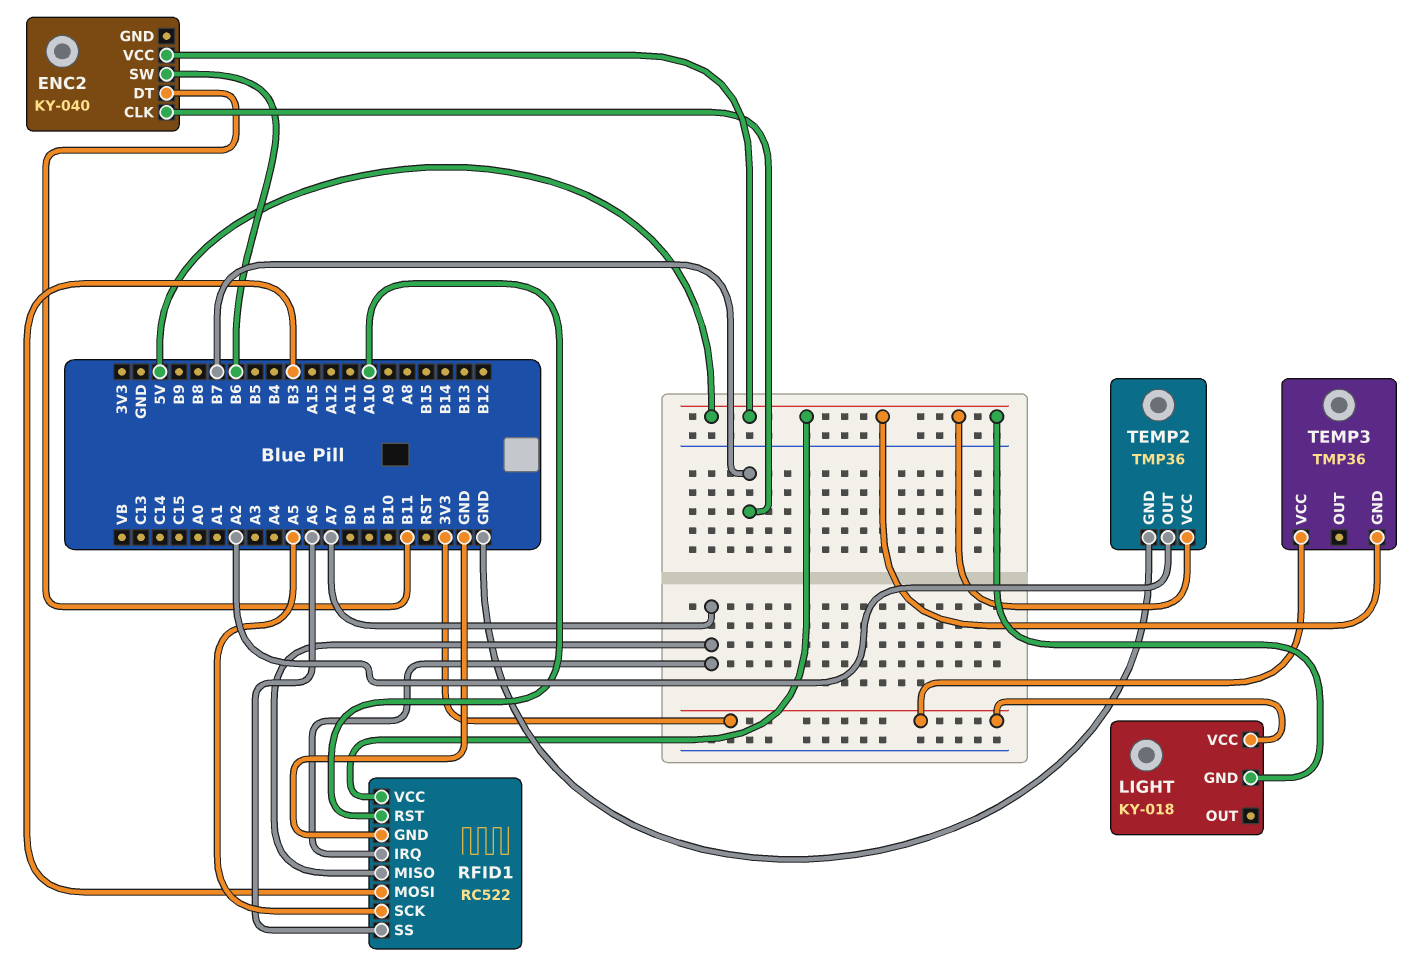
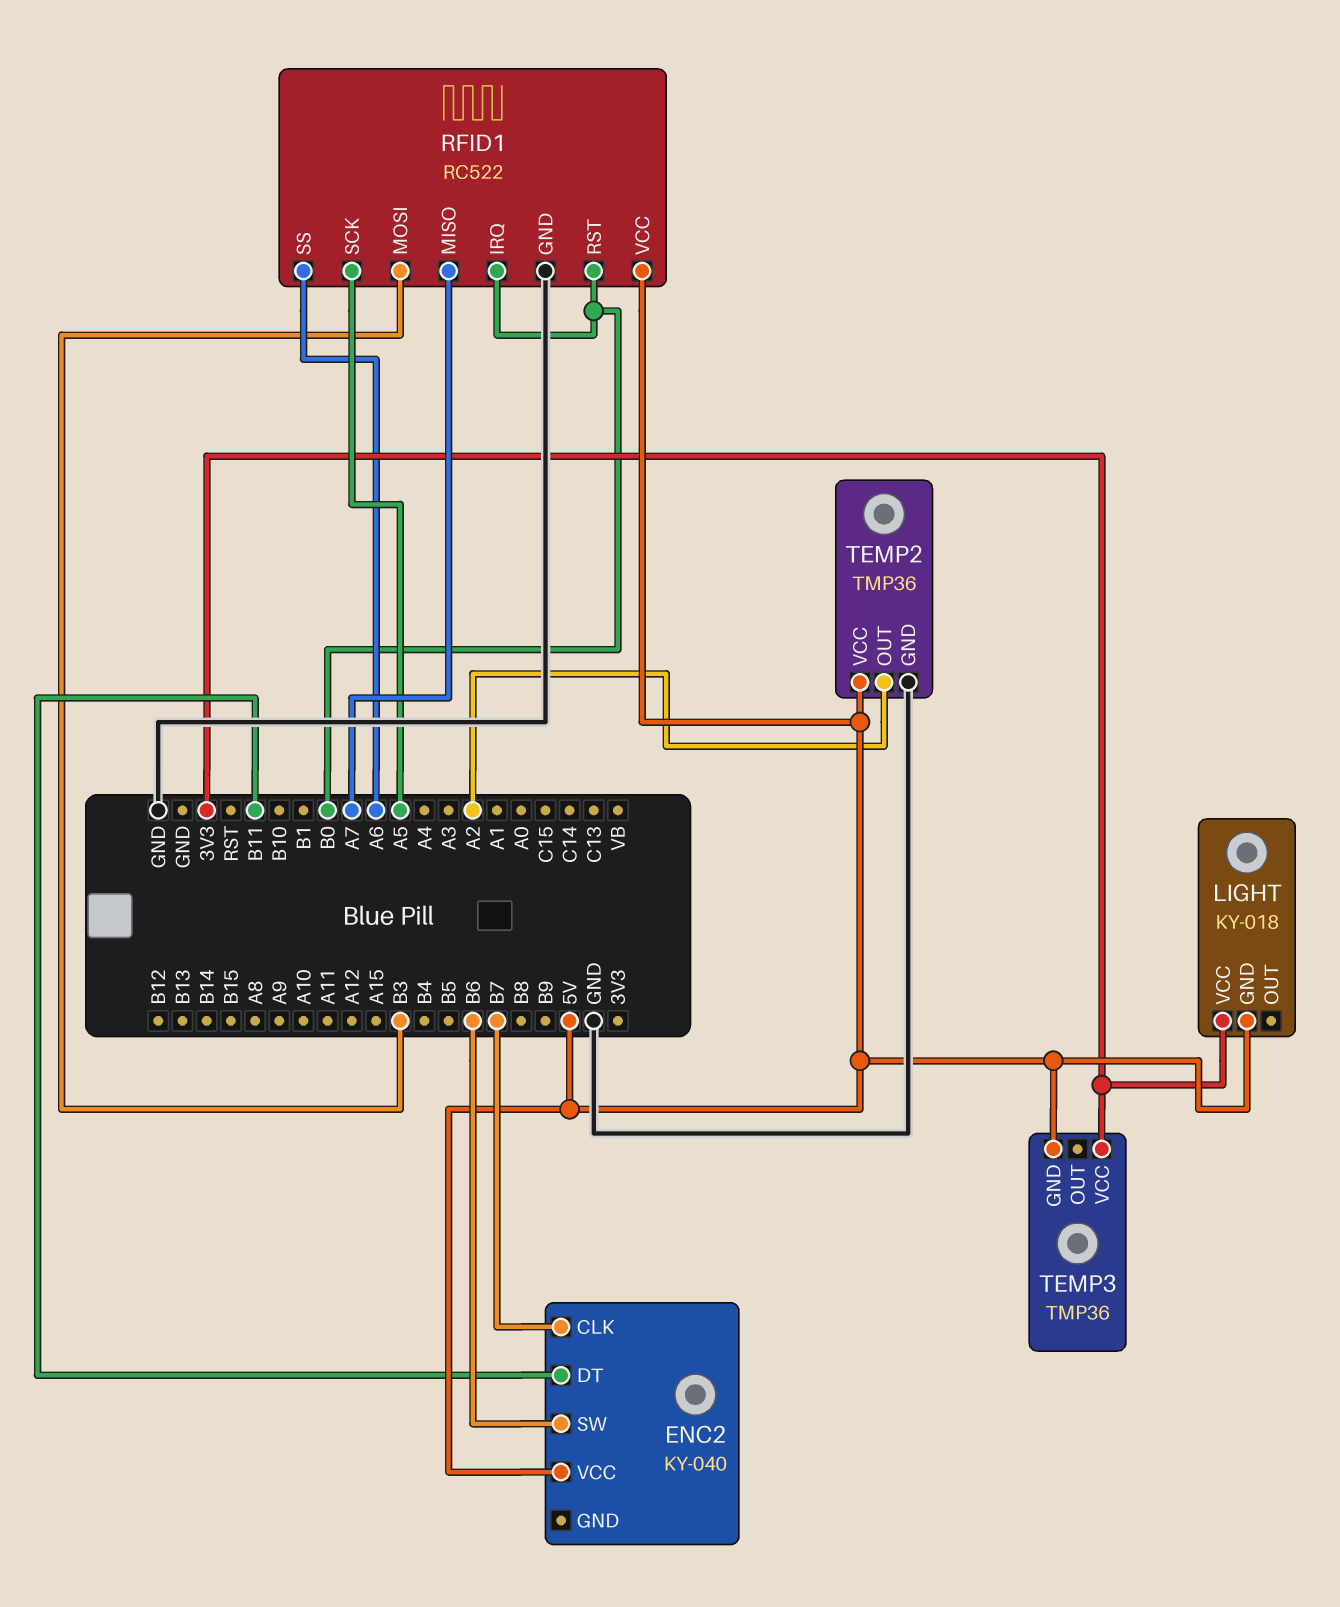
RFID1 pin IRQ: A7 -> B0
RFID1 pin RST: A10 -> B0

